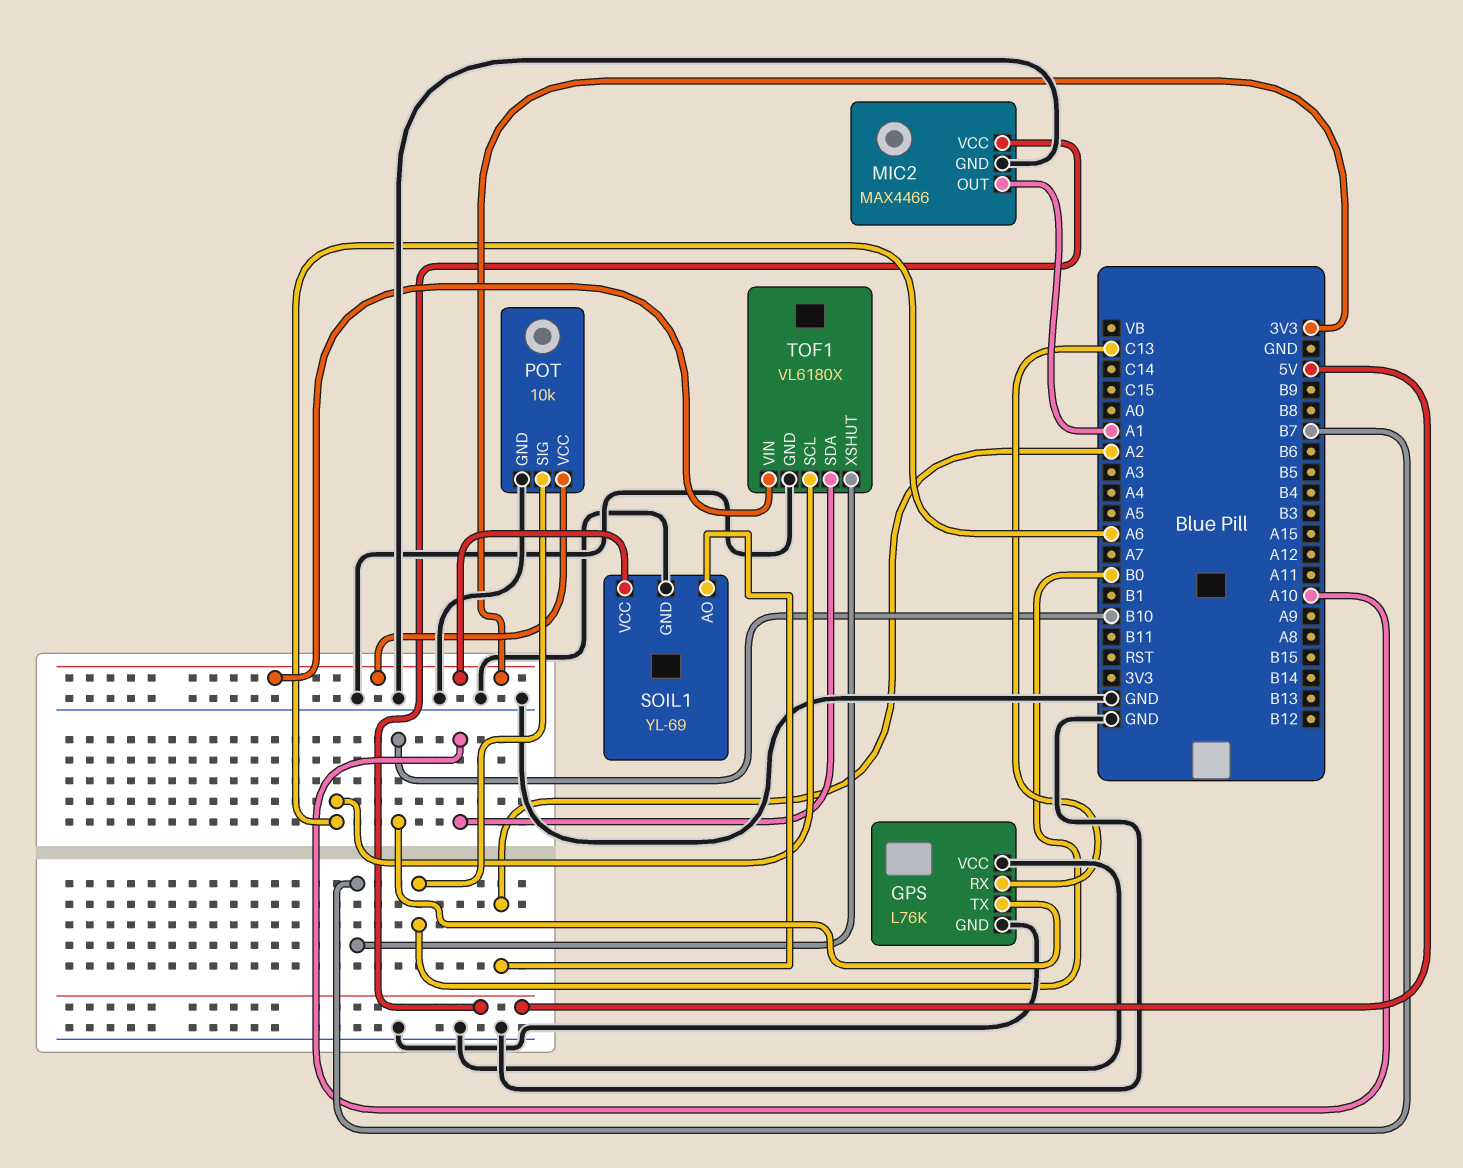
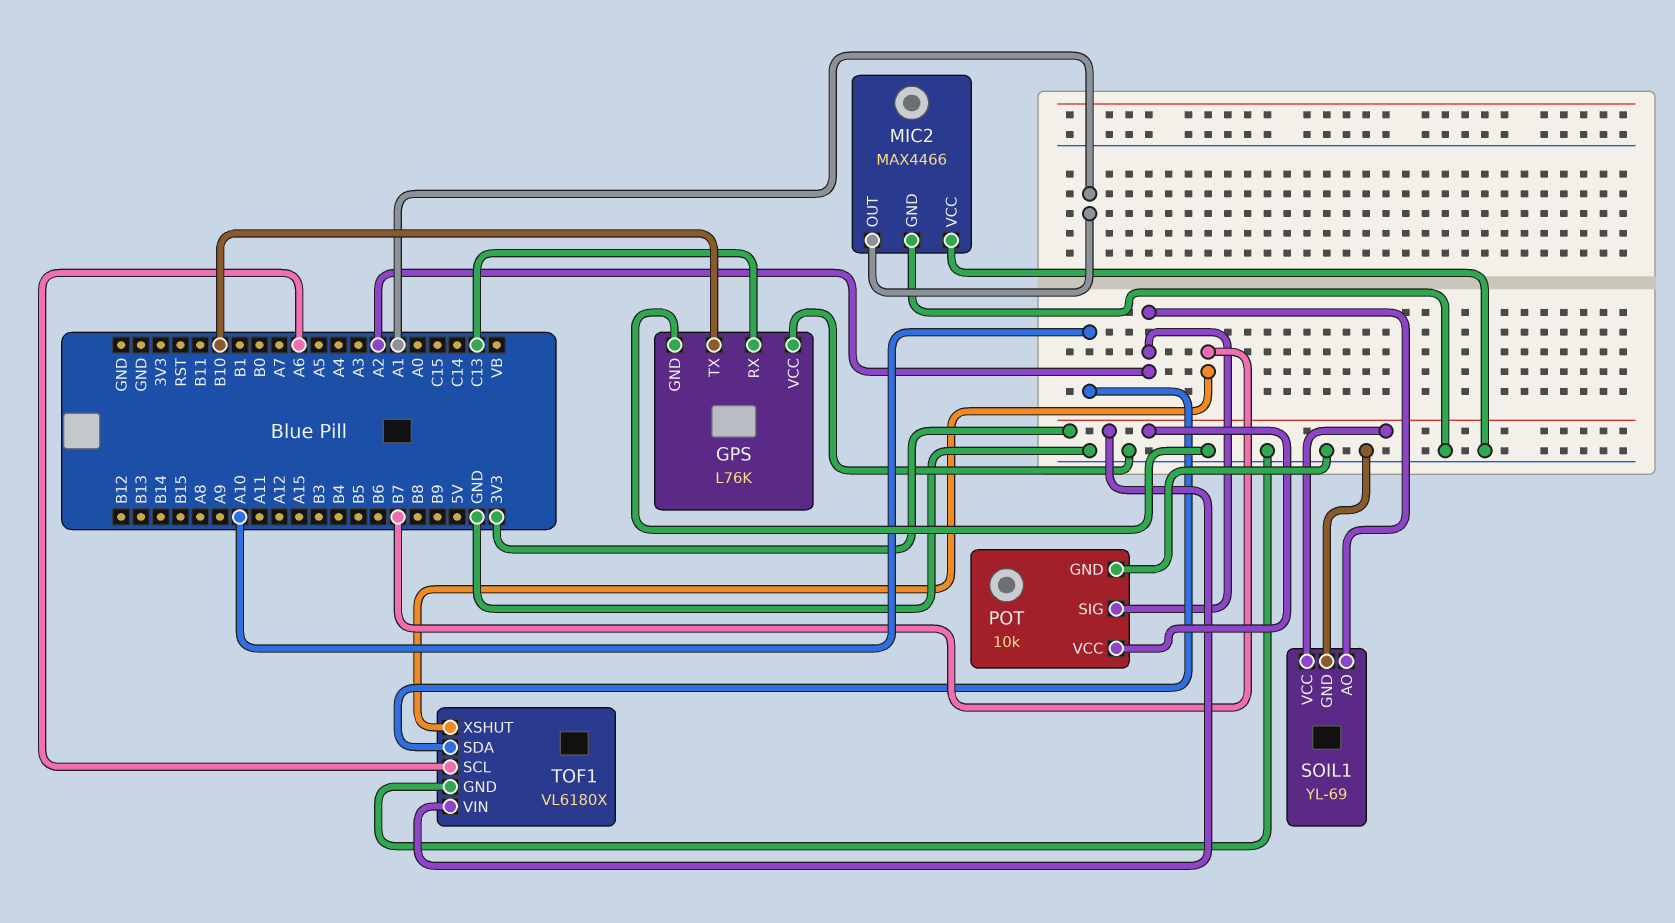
MIC2 pin VCC: 5V -> GND
POT pin SIG: B0 -> A2

